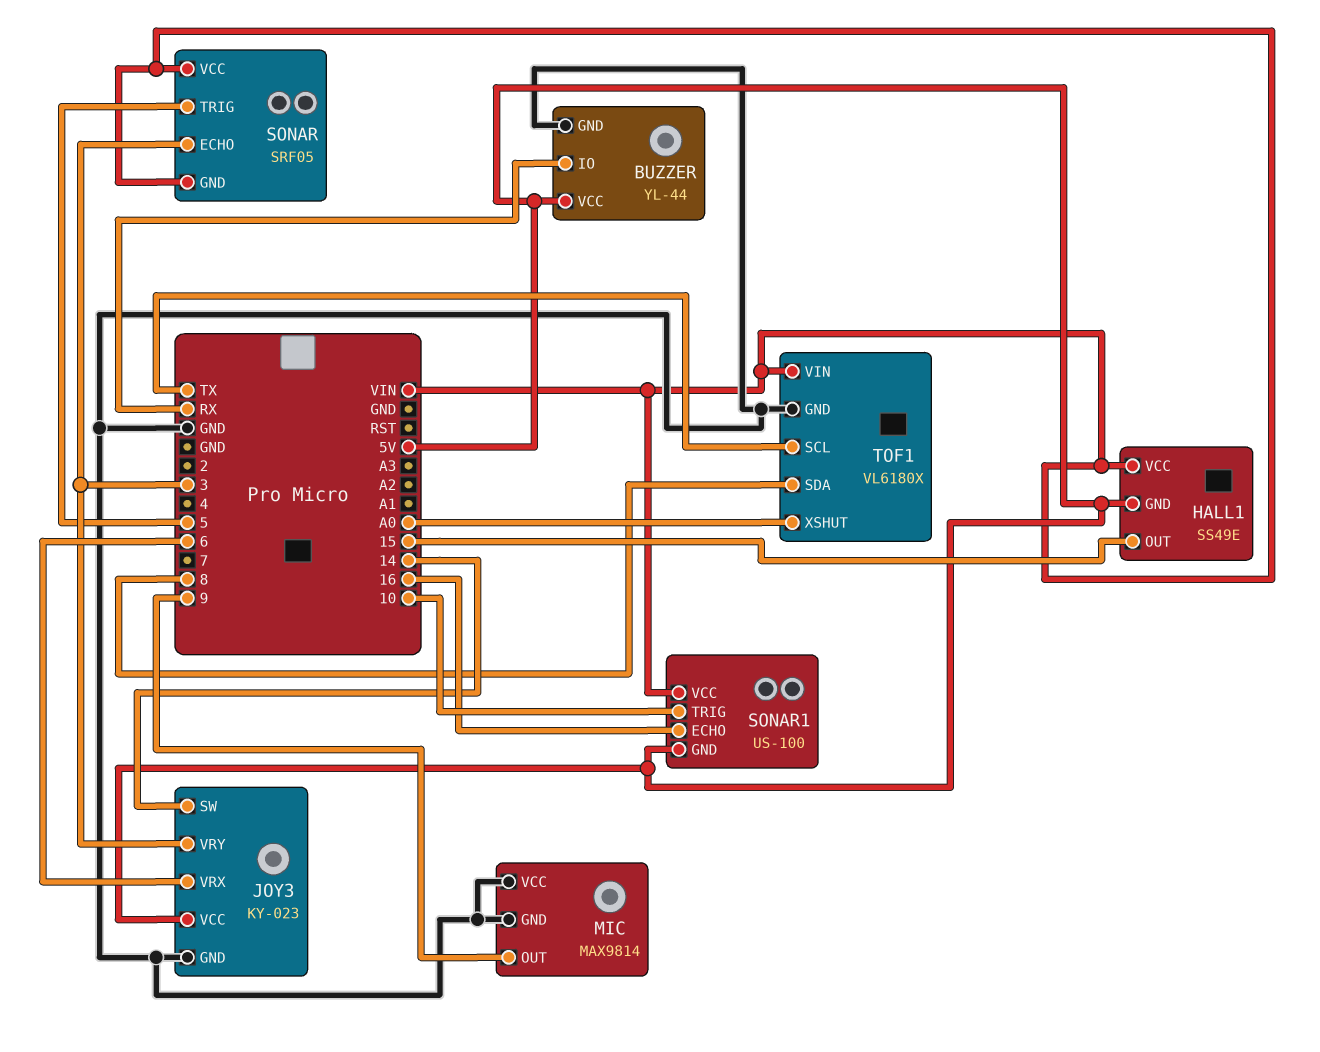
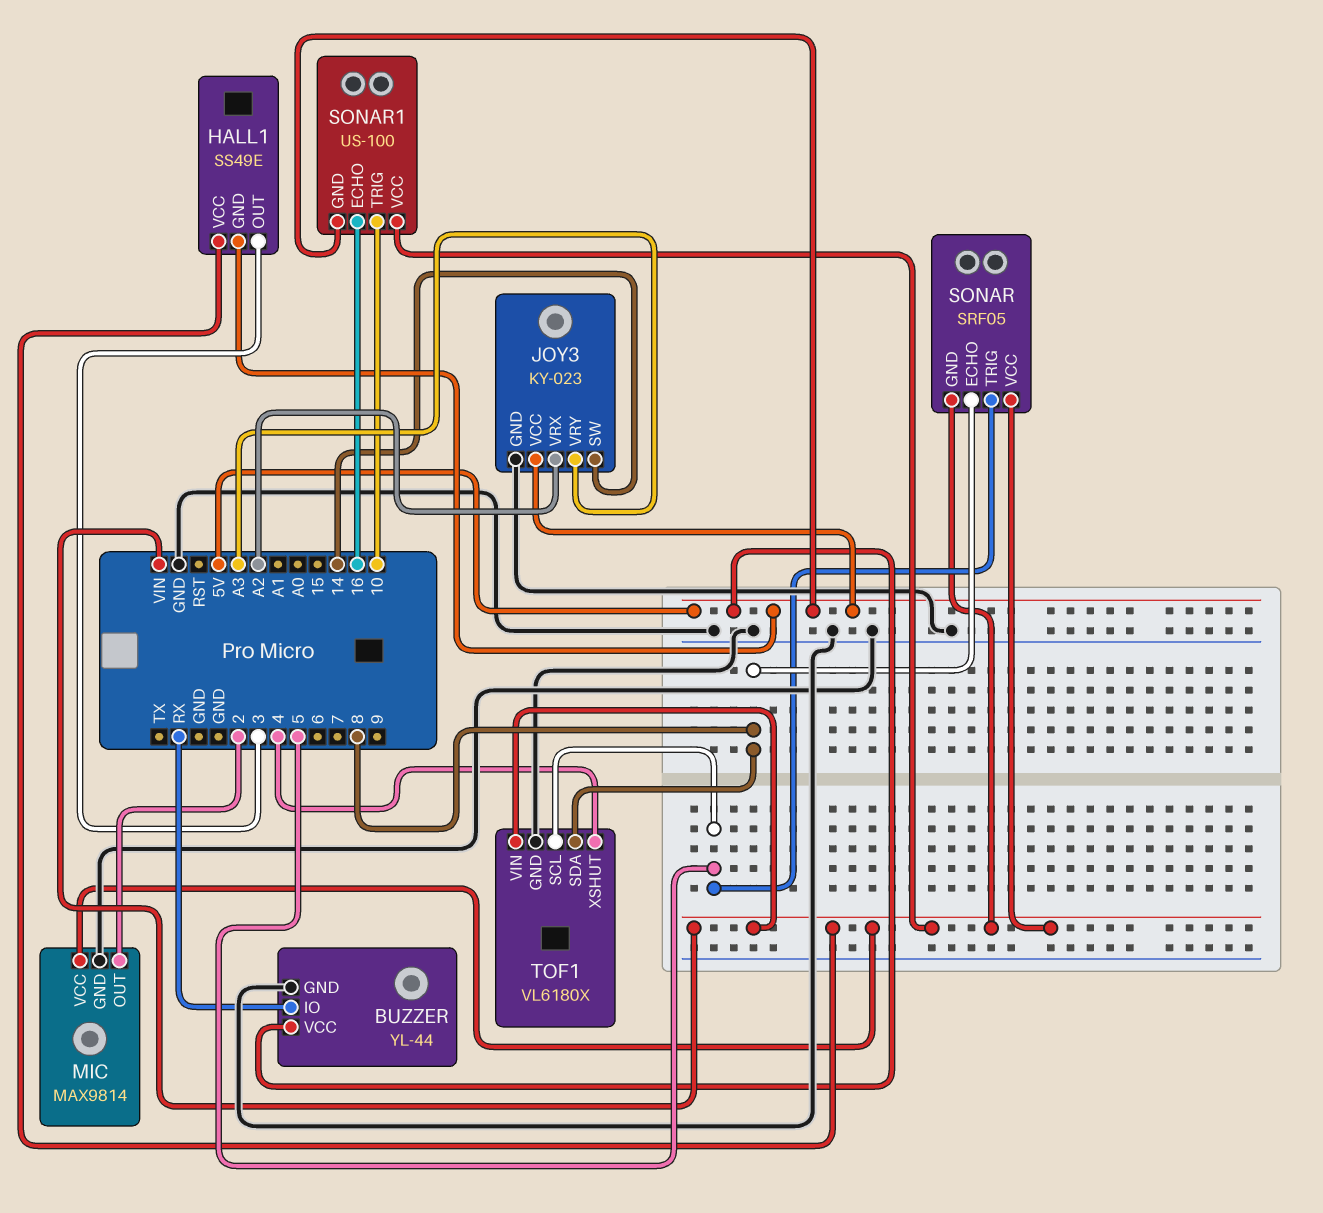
HALL1 pin OUT: 15 -> 3
JOY3 pin VRX: 6 -> A2
JOY3 pin VRY: 3 -> A3
MIC pin OUT: 9 -> 2
MIC pin VCC: GND -> VIN
SONAR pin ECHO: 3 -> 8
TOF1 pin SCL: TX -> 5
TOF1 pin XSHUT: A0 -> 4

